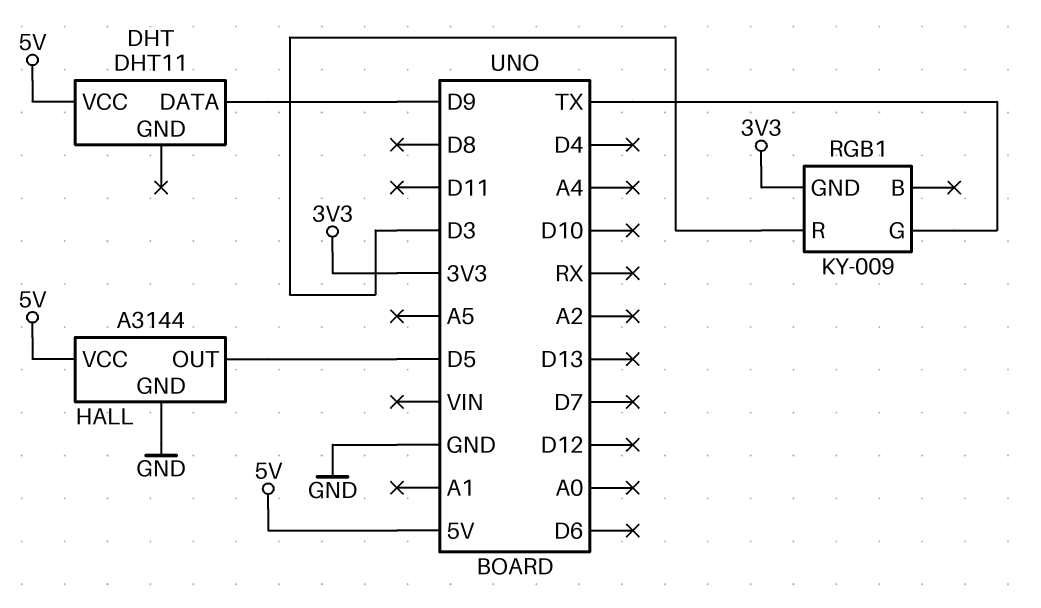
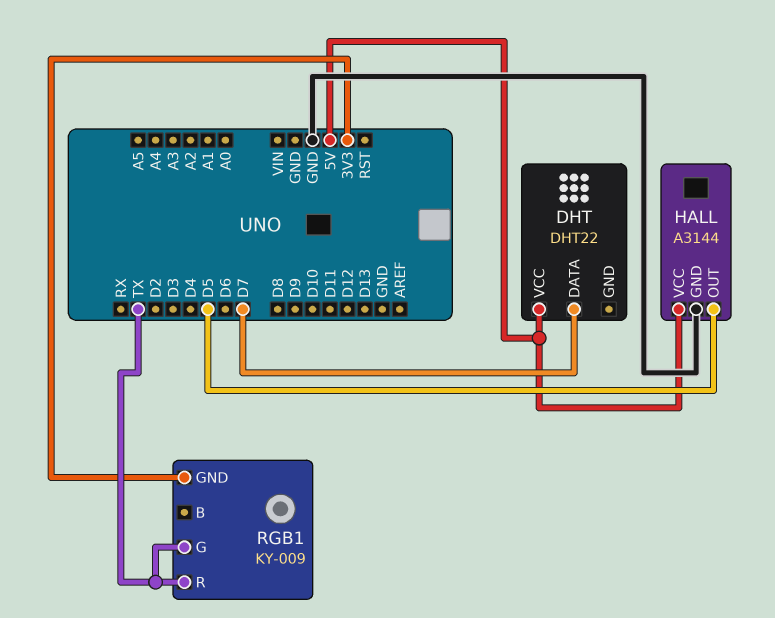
DHT: DHT11 -> DHT22
DHT pin DATA: D9 -> D7
RGB1 pin R: D3 -> TX

